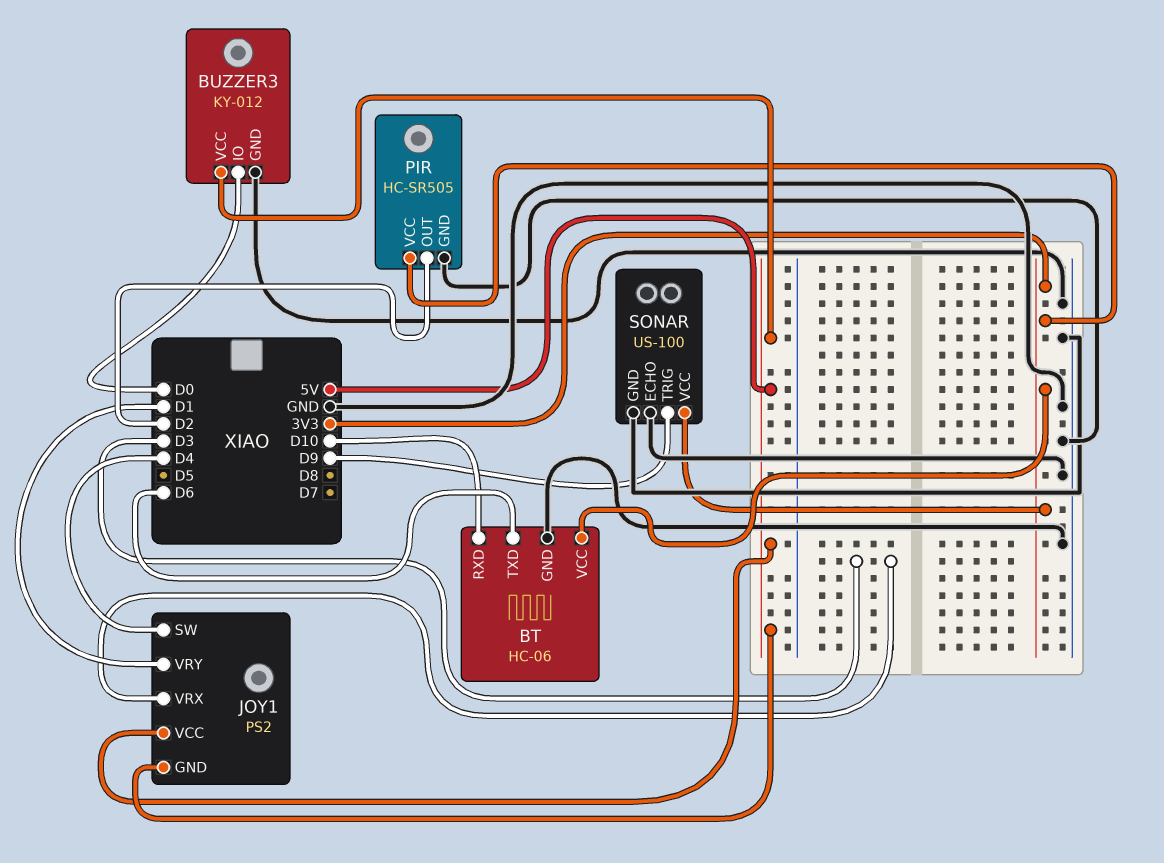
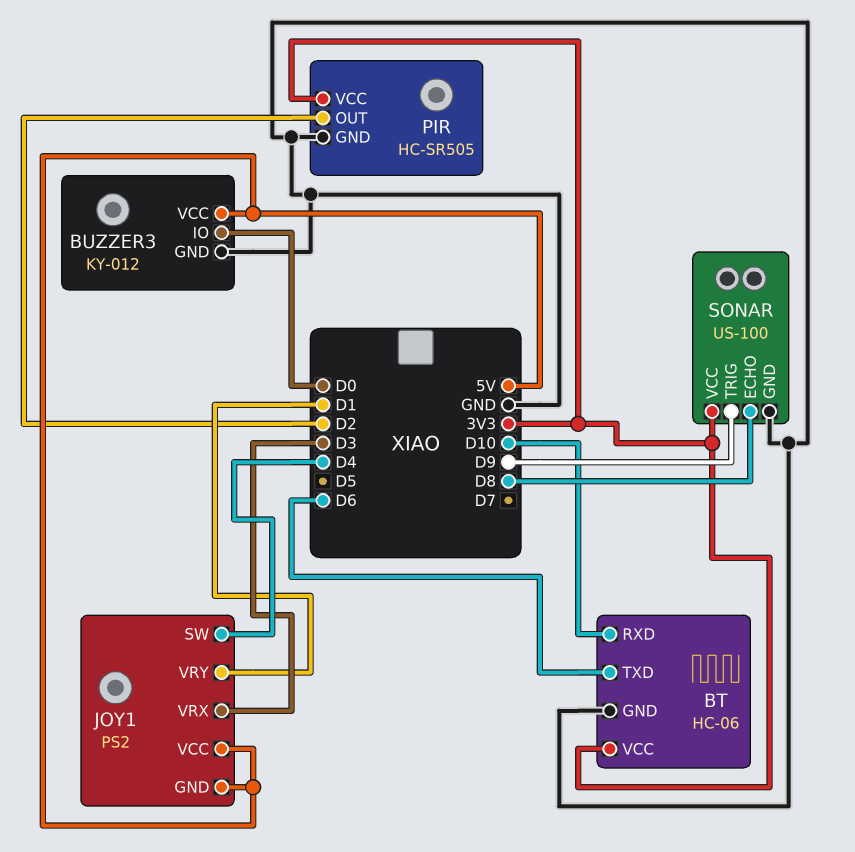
SONAR pin ECHO: GND -> D8

